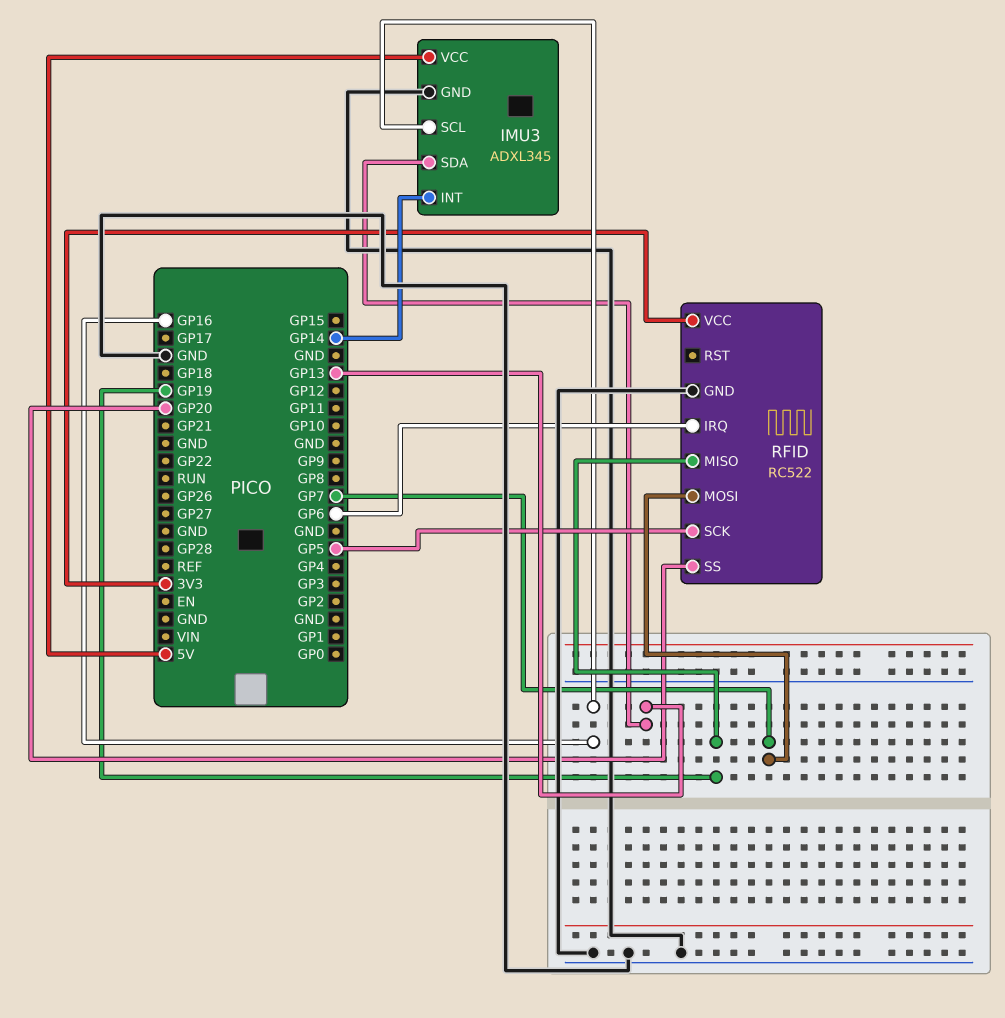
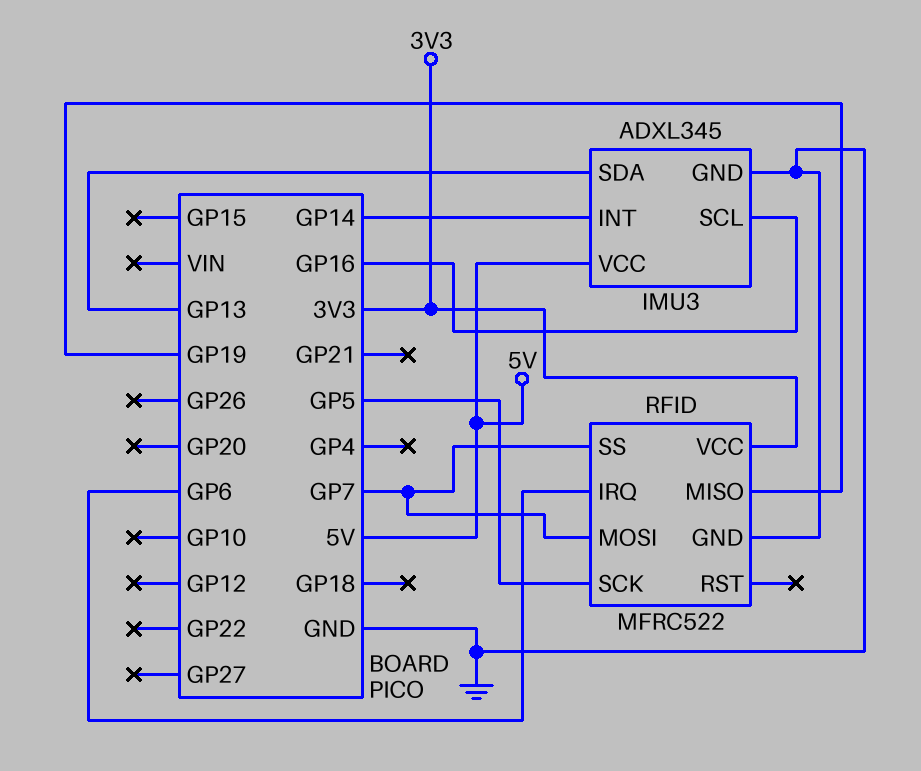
RFID: RC522 -> MFRC522
RFID pin SS: GP20 -> GP7

